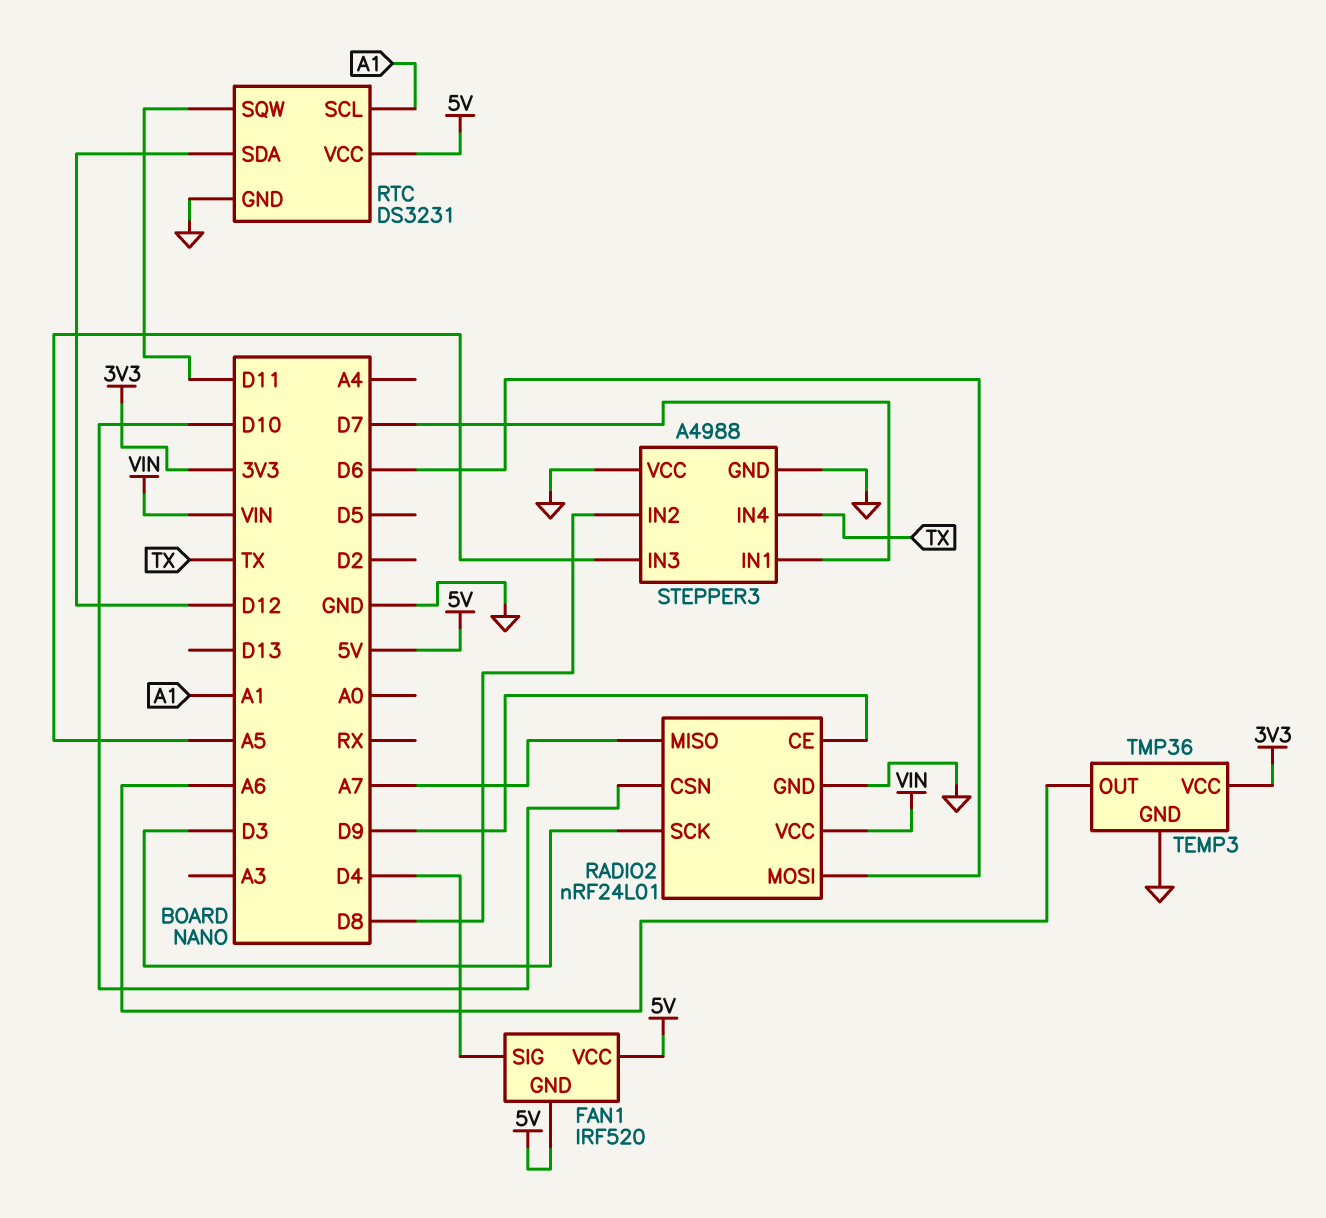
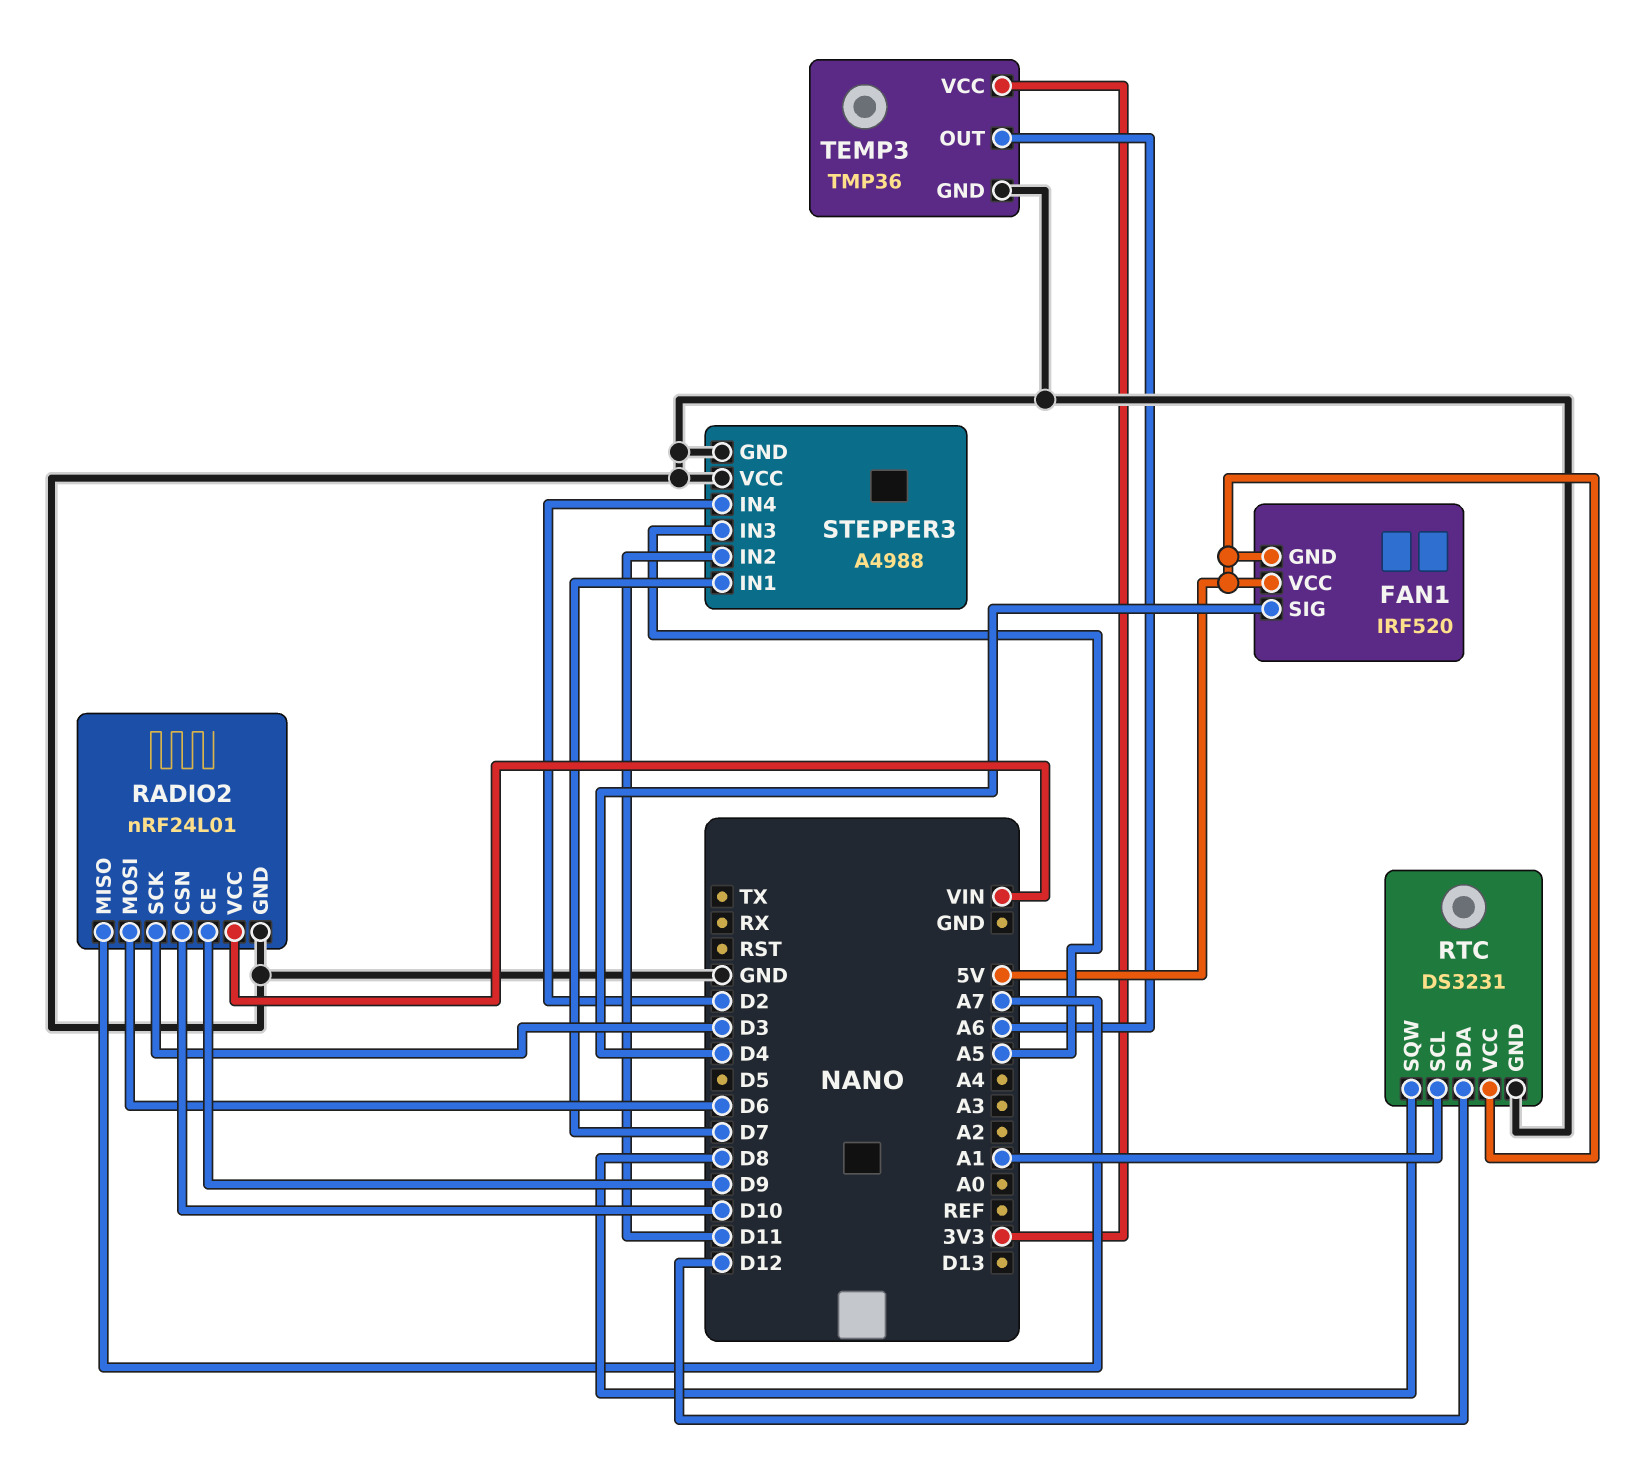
RTC pin SQW: D11 -> D8
STEPPER3 pin IN2: D8 -> D11
STEPPER3 pin IN4: TX -> D2

